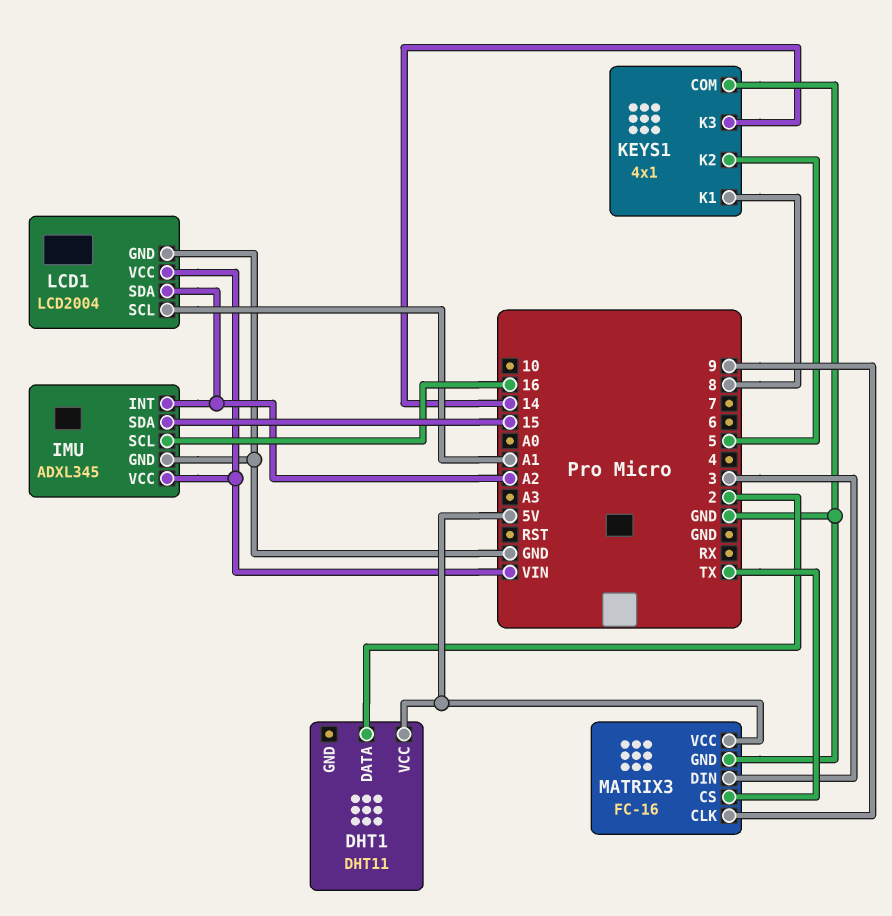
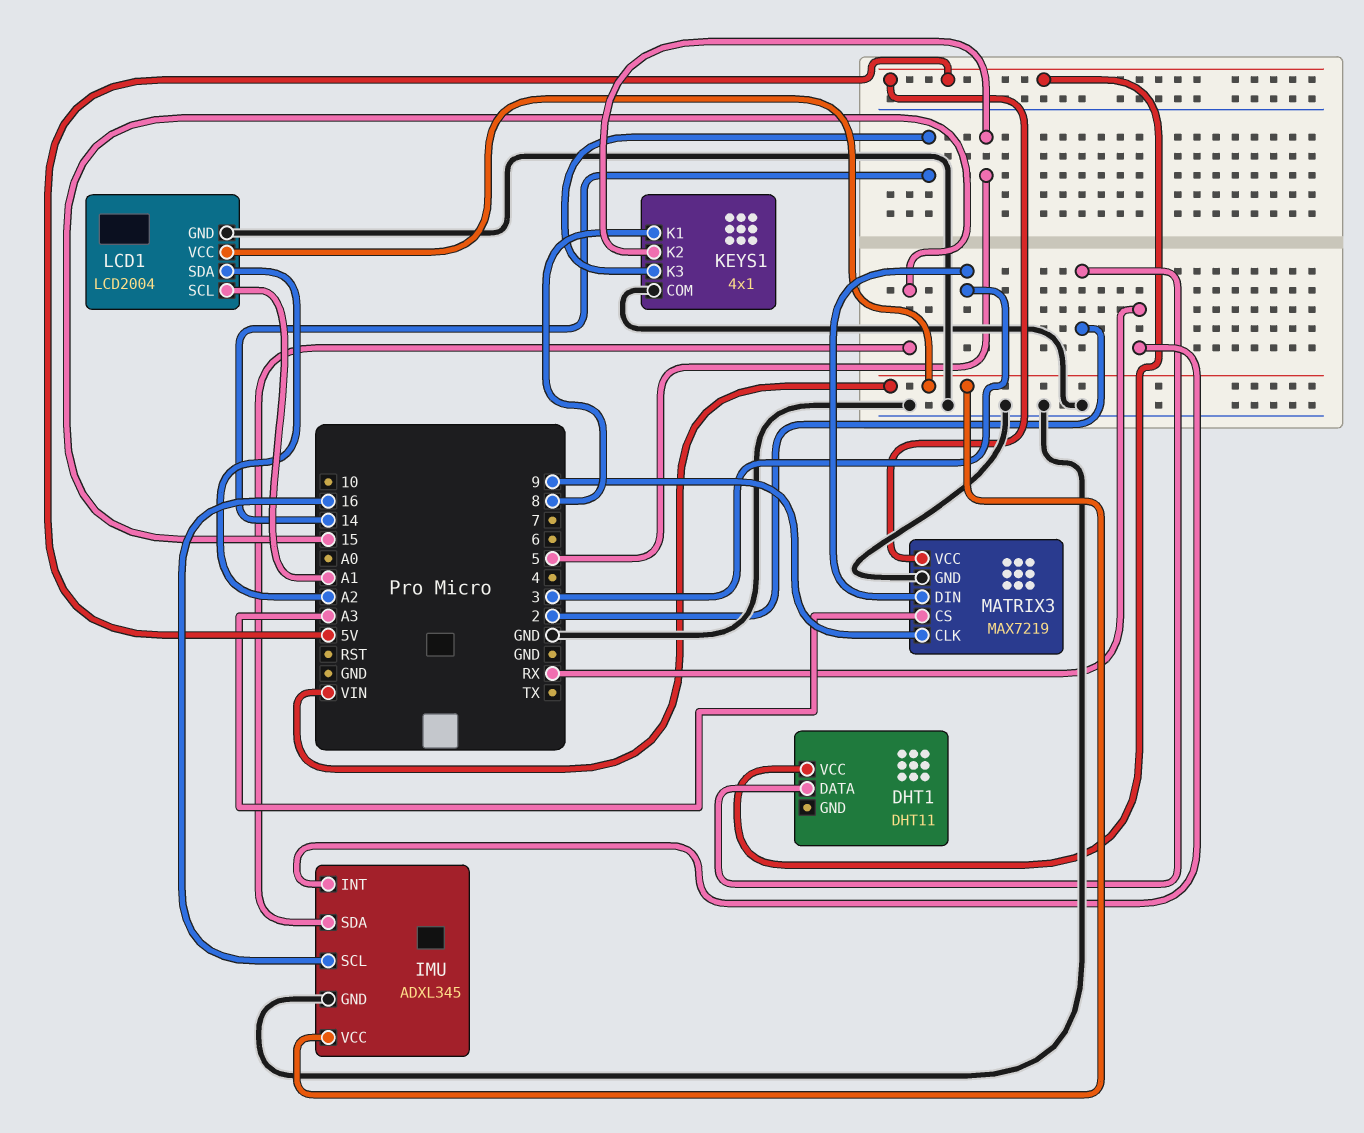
IMU pin INT: A2 -> RX
MATRIX3: FC-16 -> MAX7219
MATRIX3 pin CS: TX -> A3

